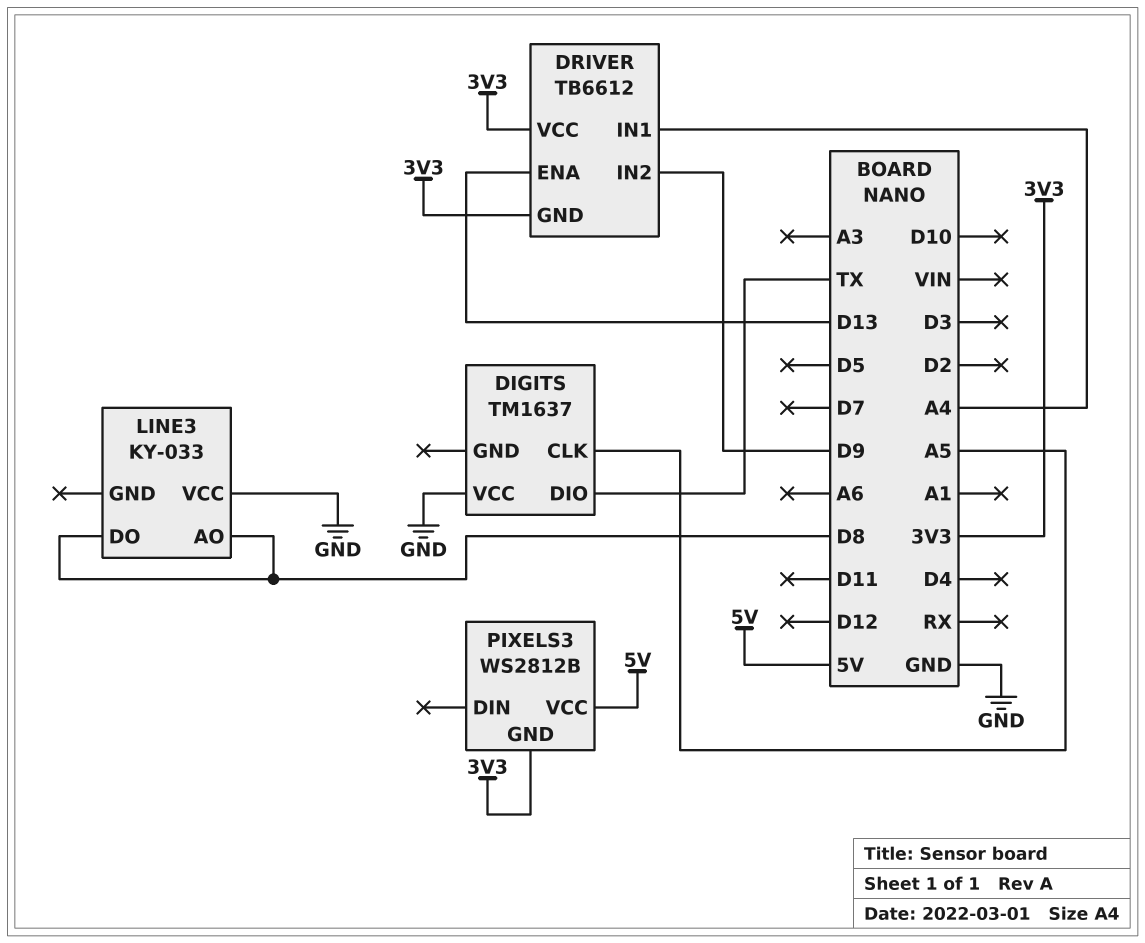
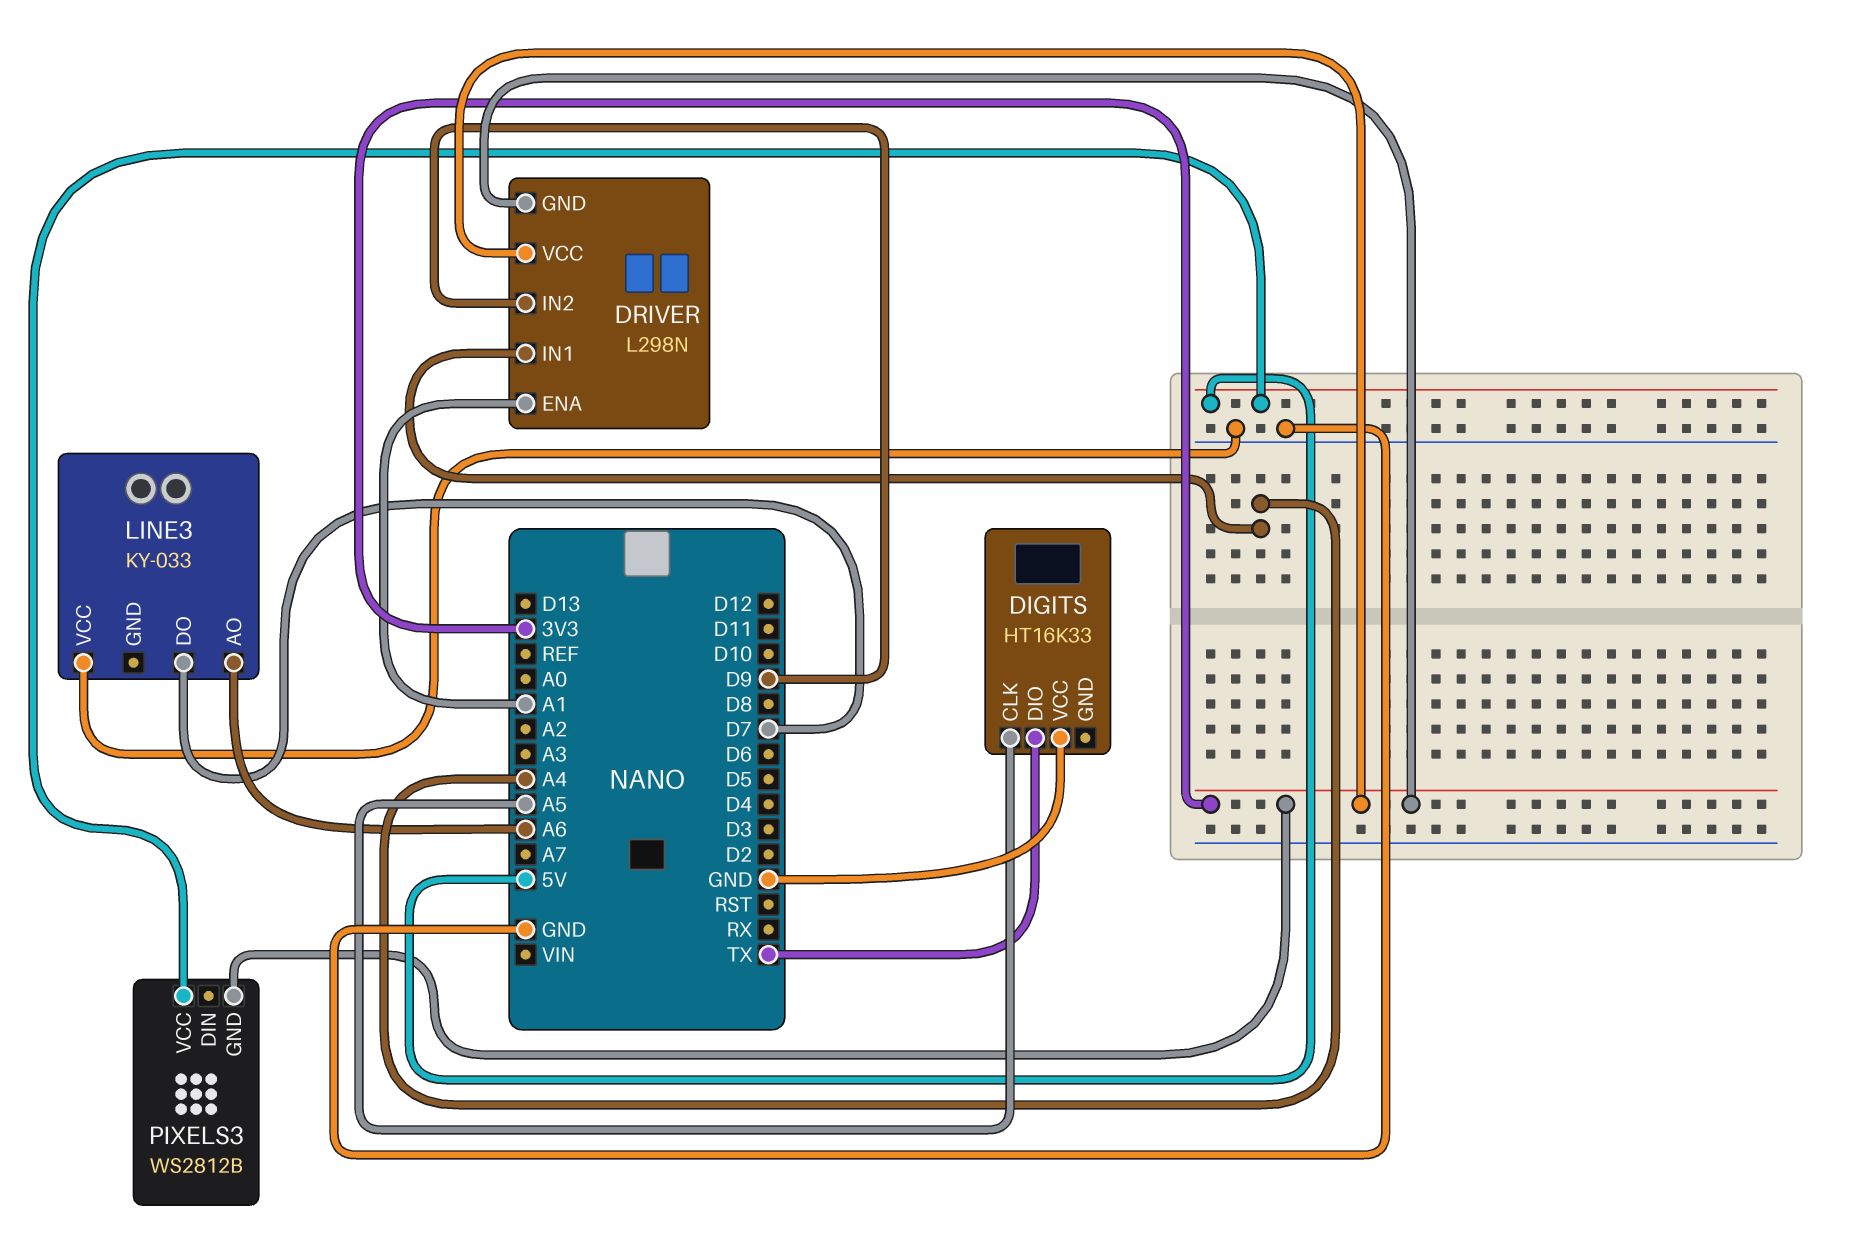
DIGITS: TM1637 -> HT16K33
DRIVER: TB6612 -> L298N
DRIVER pin ENA: D13 -> A1
LINE3 pin AO: D8 -> A6
LINE3 pin DO: D8 -> D7

